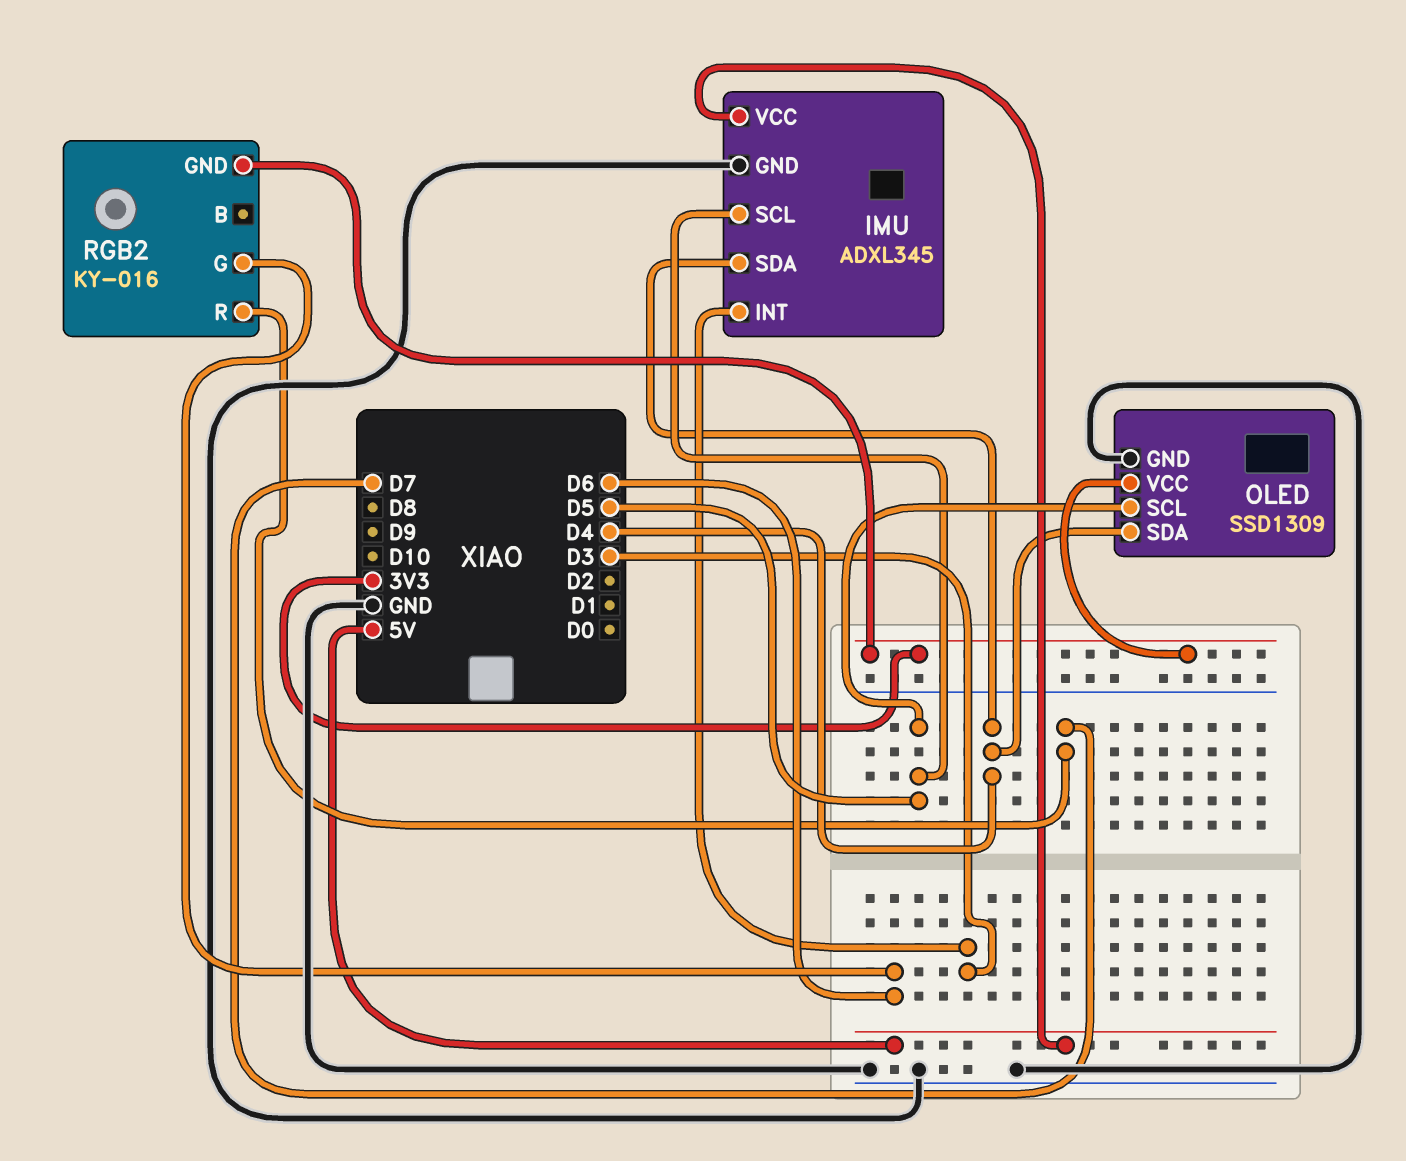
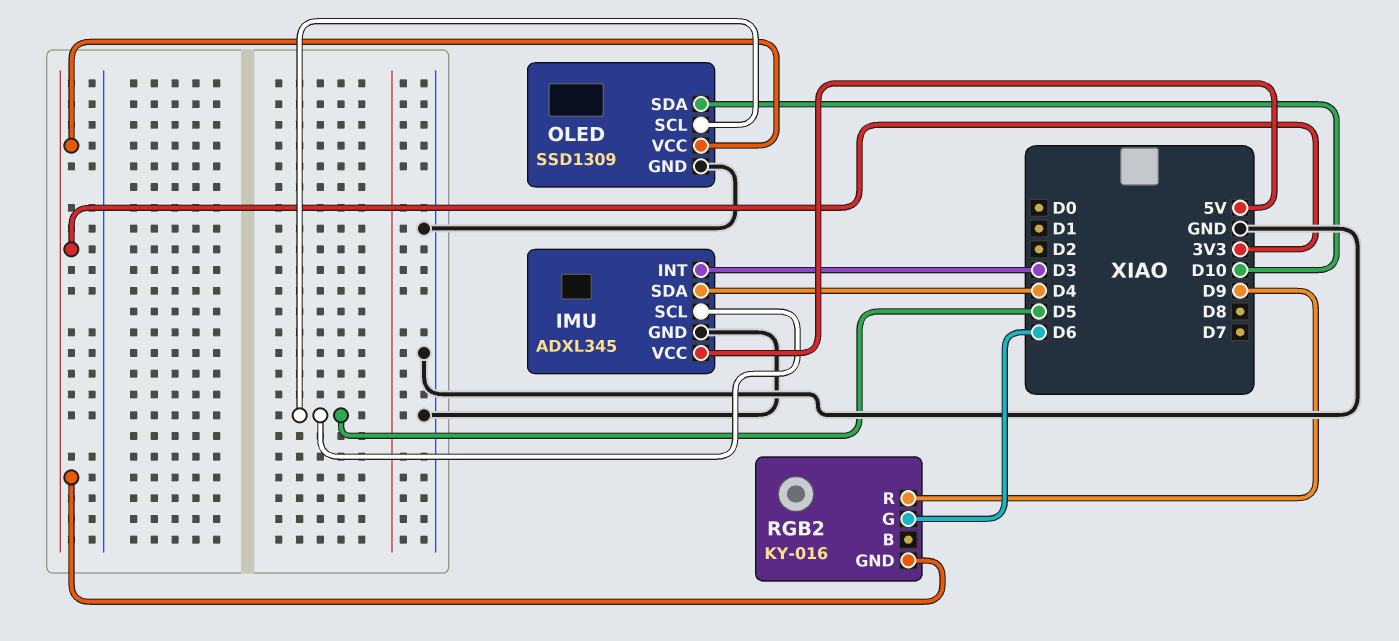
OLED pin SDA: D4 -> D10
RGB2 pin R: D7 -> D9

